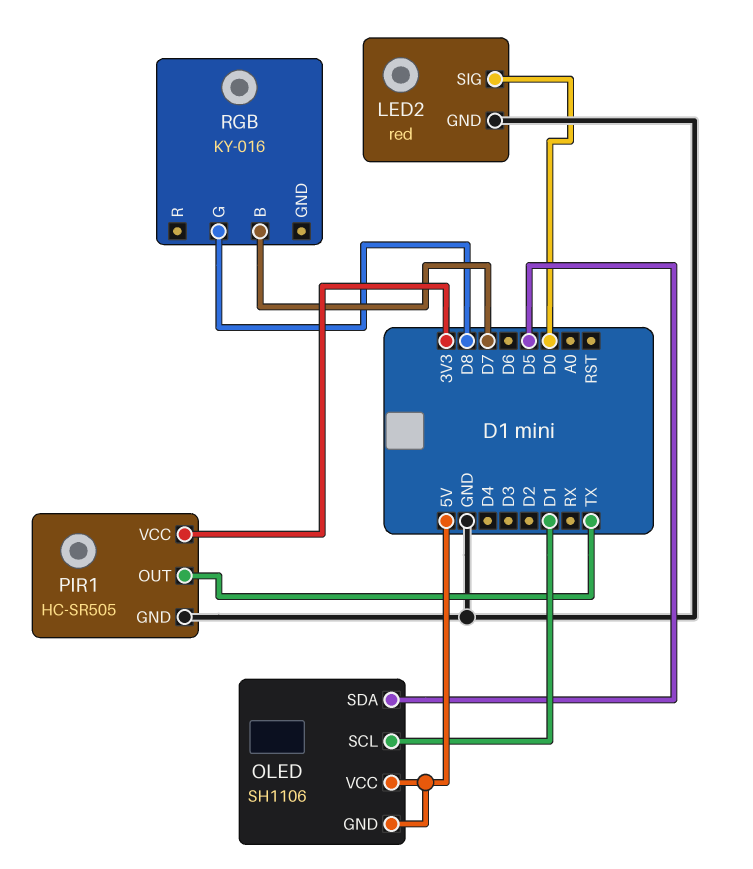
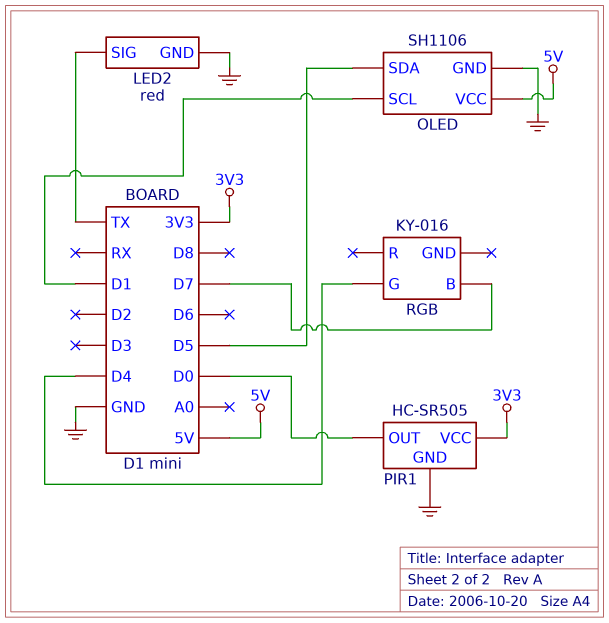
LED2 pin SIG: D0 -> TX
OLED pin GND: 5V -> GND
PIR1 pin OUT: TX -> D0
RGB pin G: D8 -> D4

